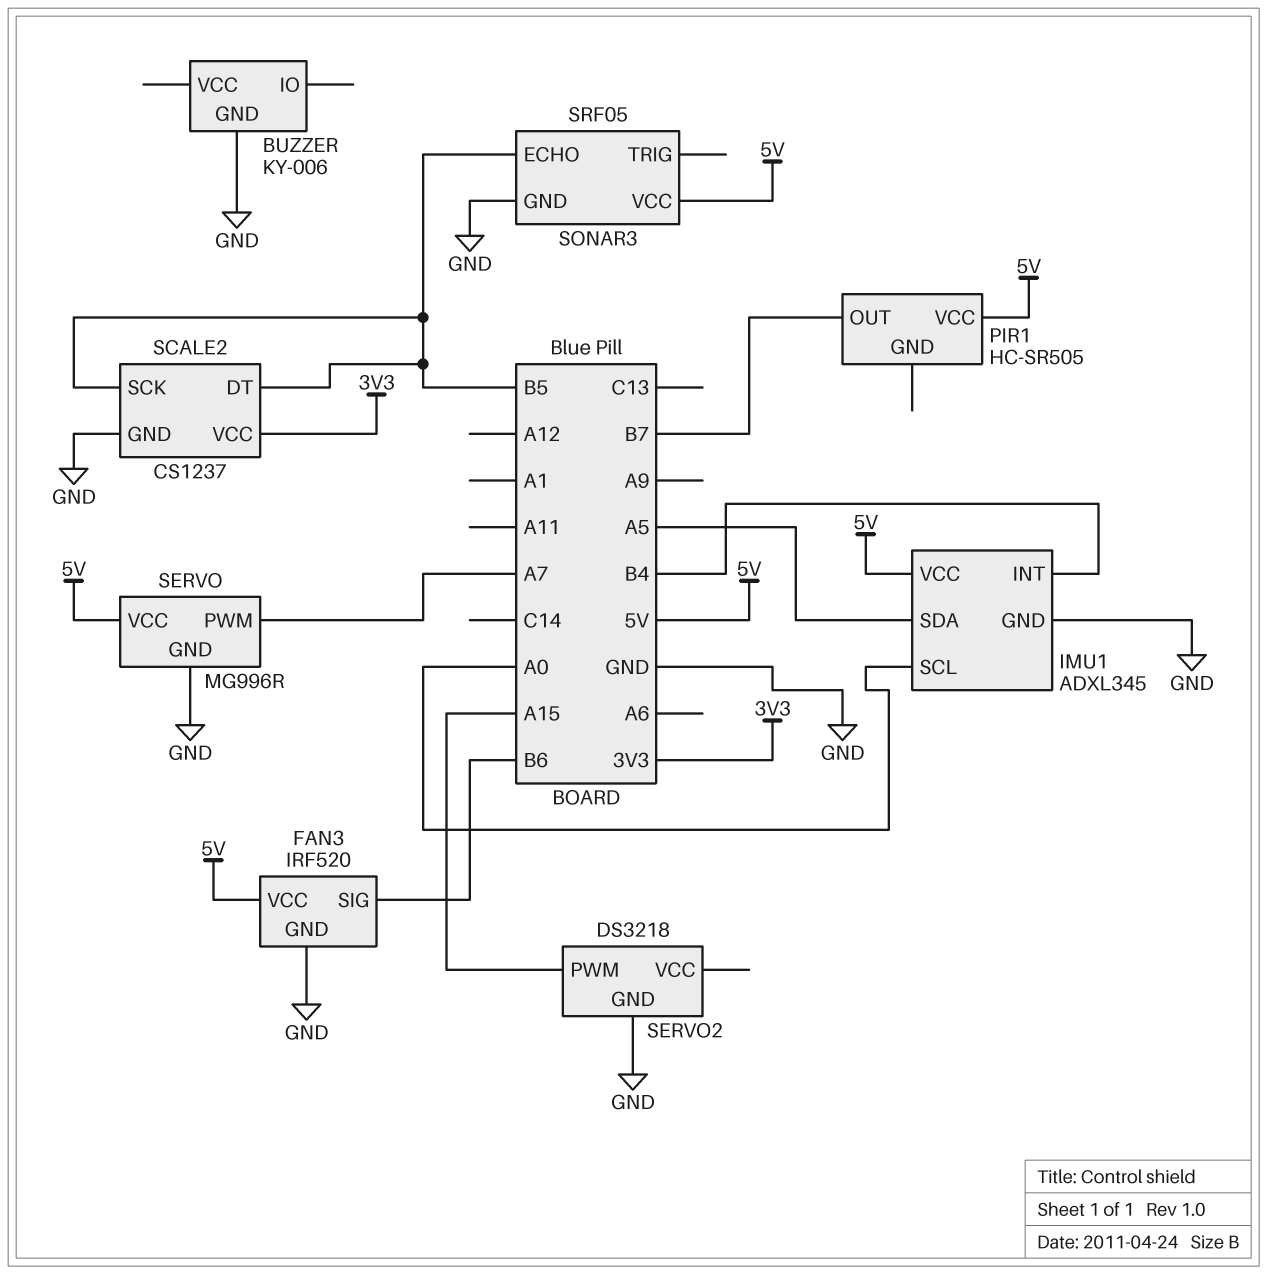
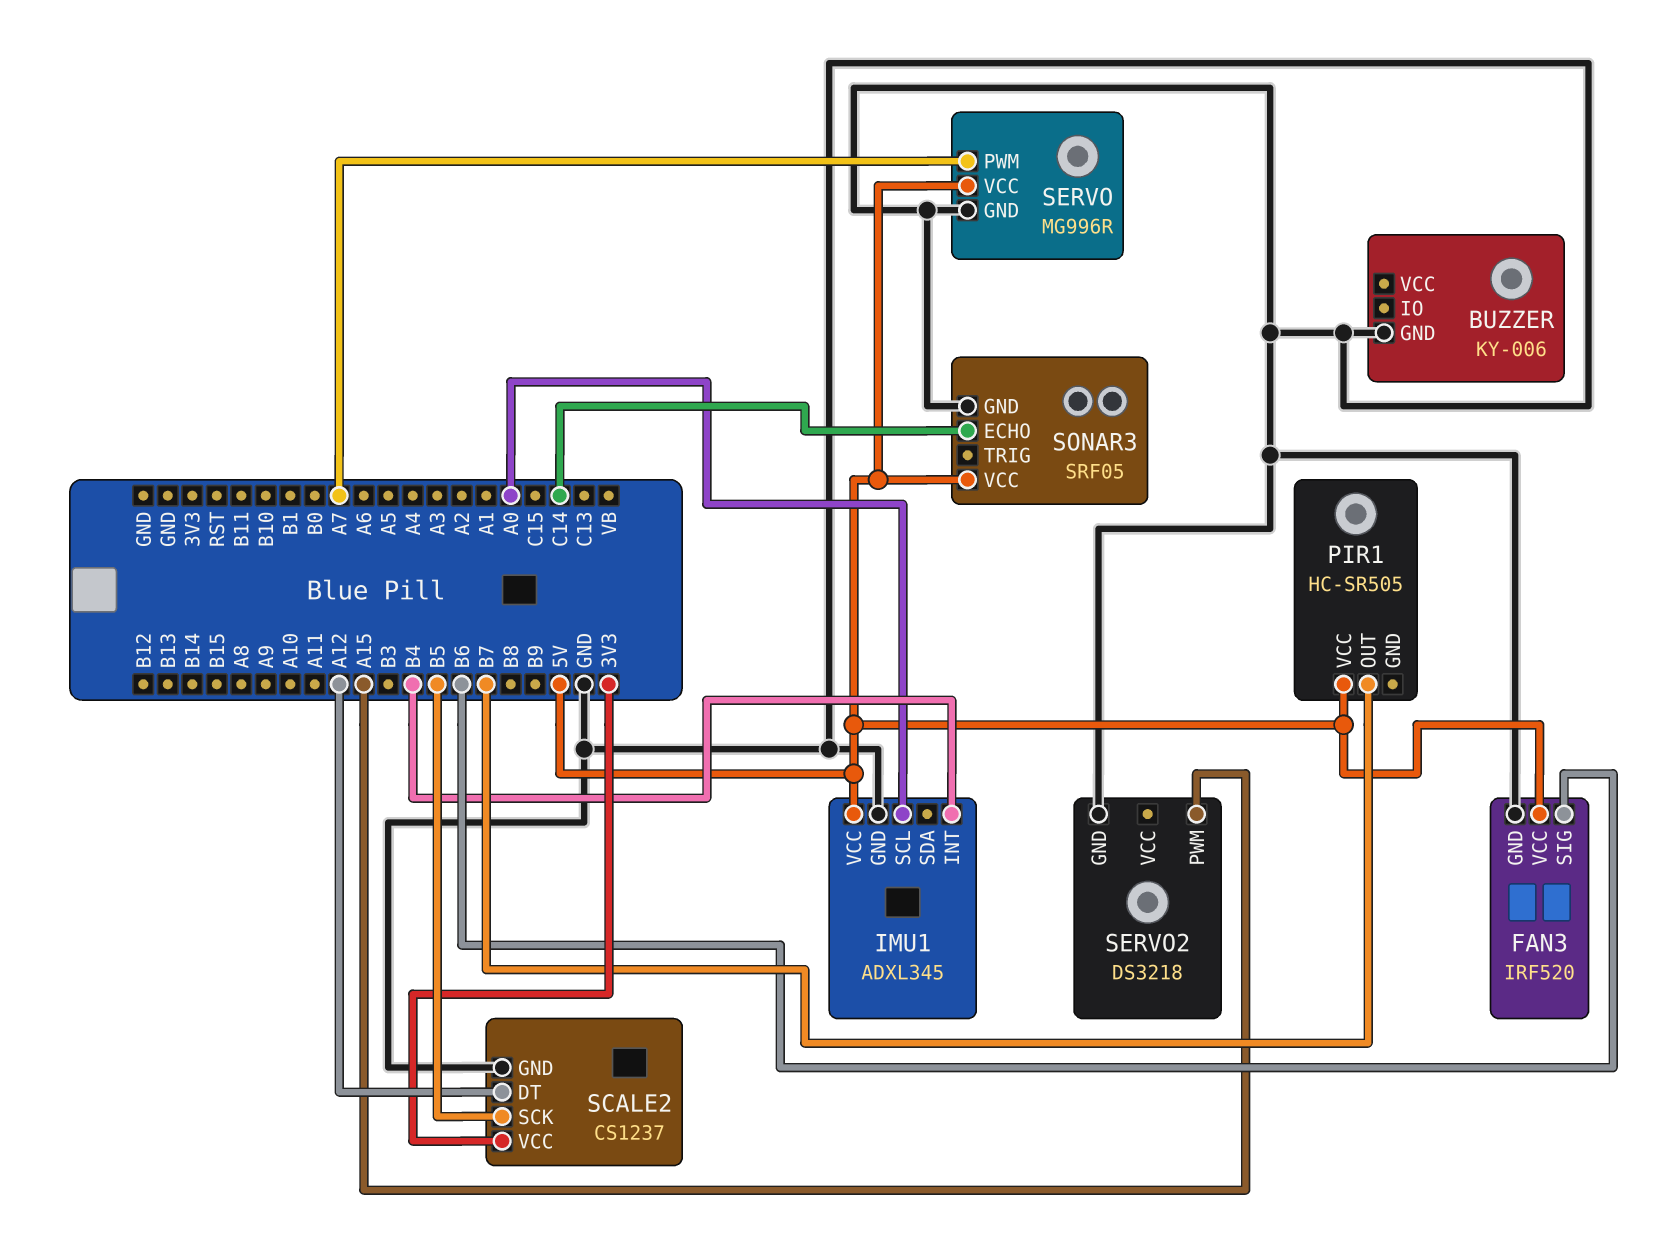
IMU1 pin SDA: A5 -> none
SCALE2 pin DT: B5 -> A12
SONAR3 pin ECHO: B5 -> C14

